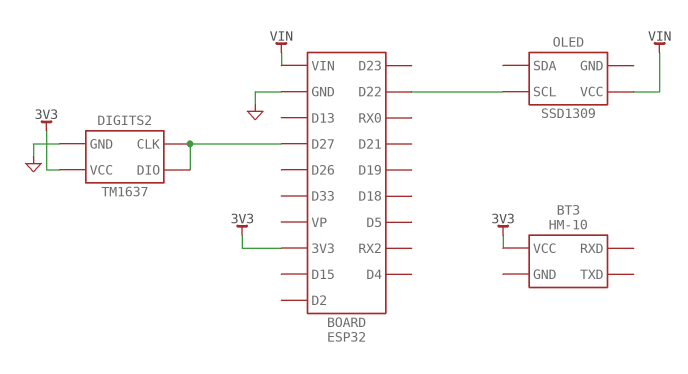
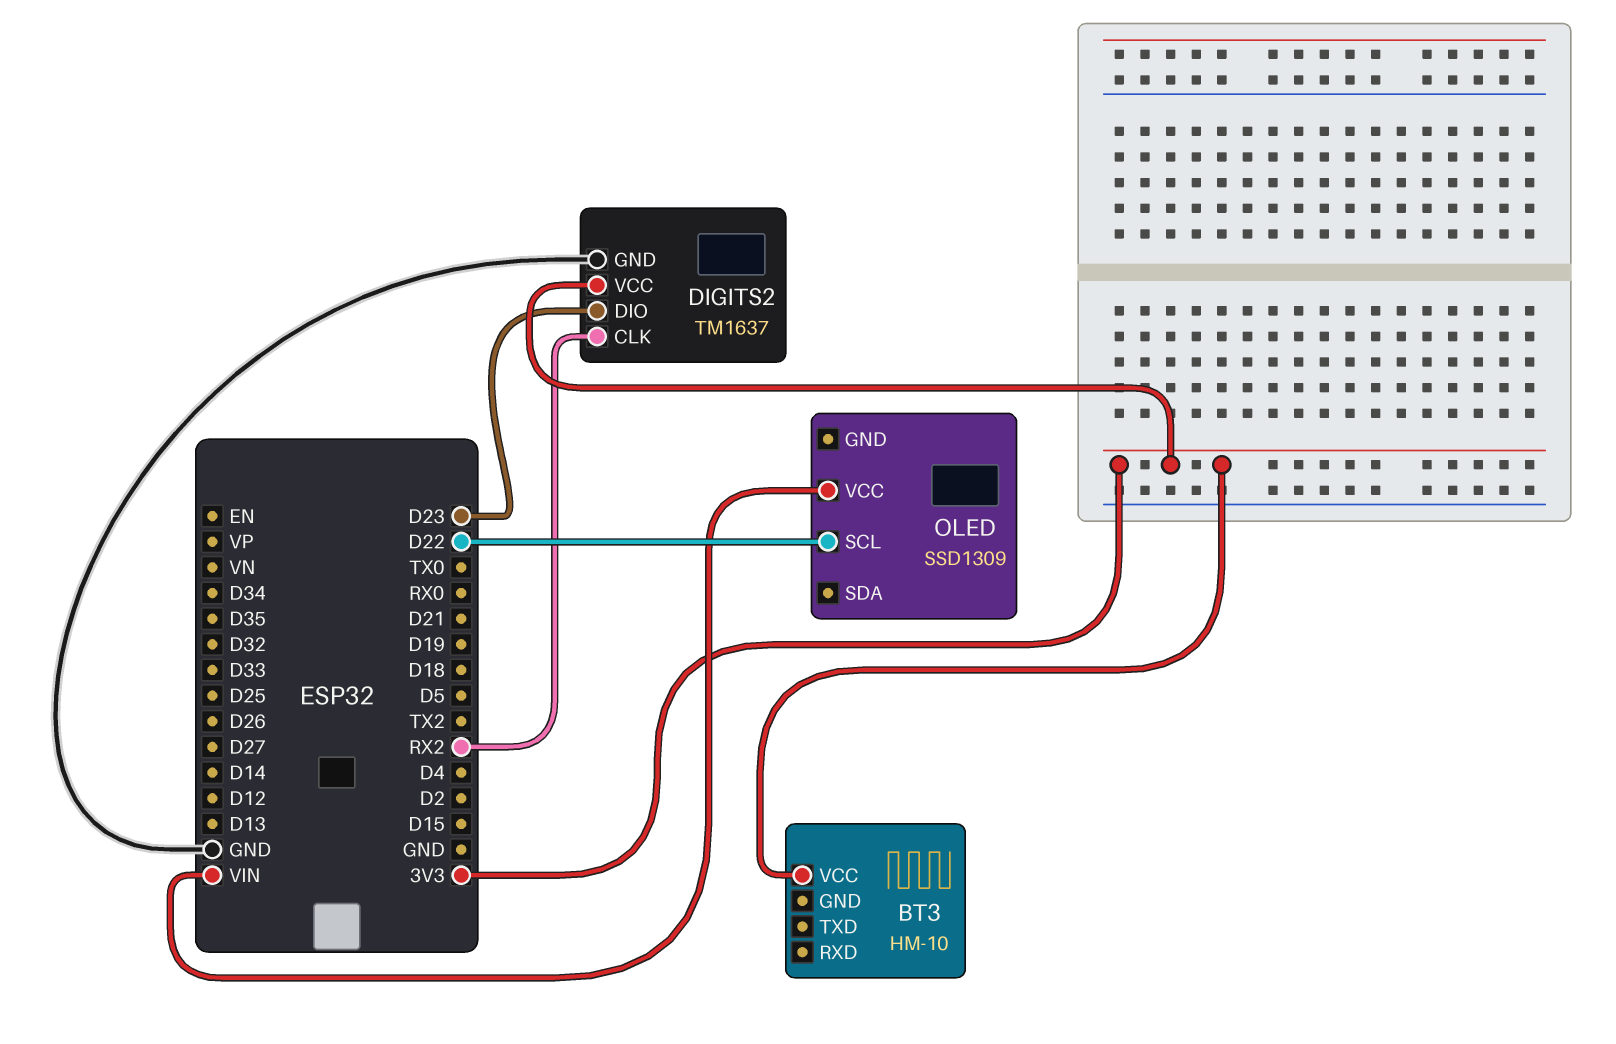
DIGITS2 pin CLK: D27 -> RX2
DIGITS2 pin DIO: D27 -> D23

